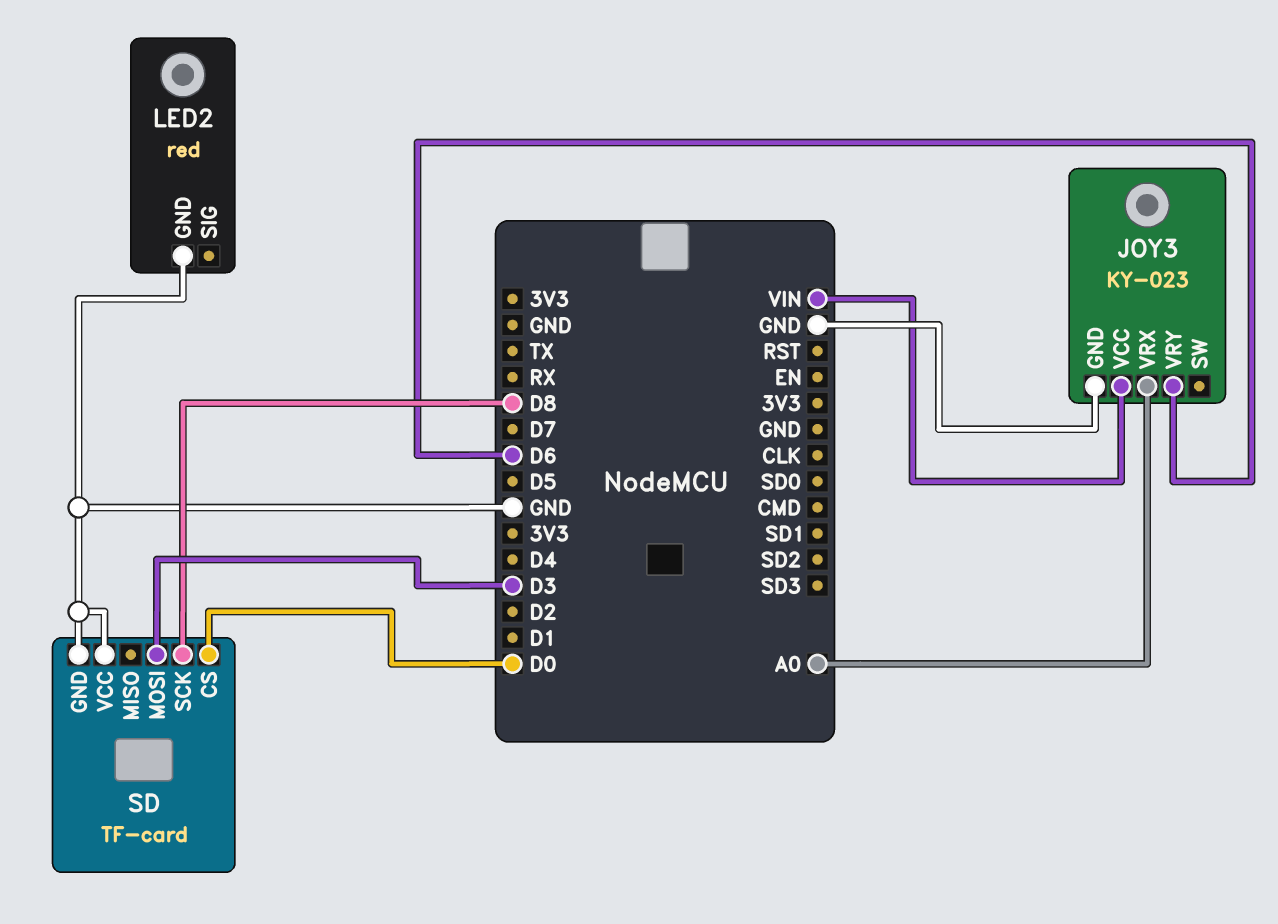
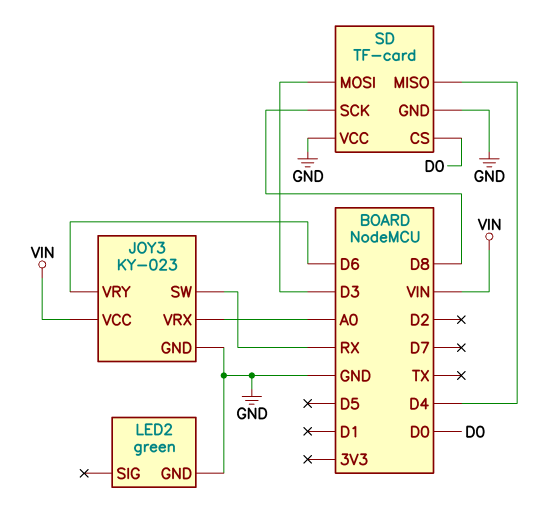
JOY3 pin SW: none -> RX
LED2: red -> green
SD pin MISO: none -> D4

